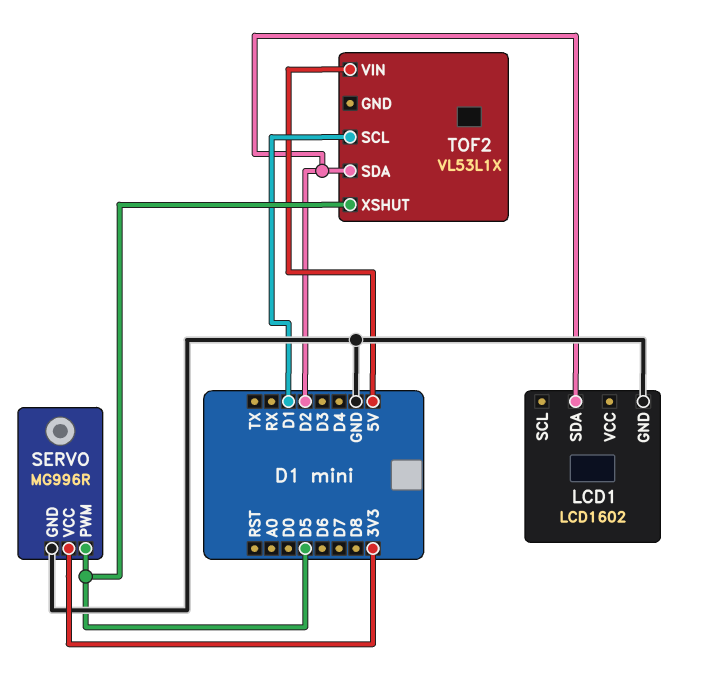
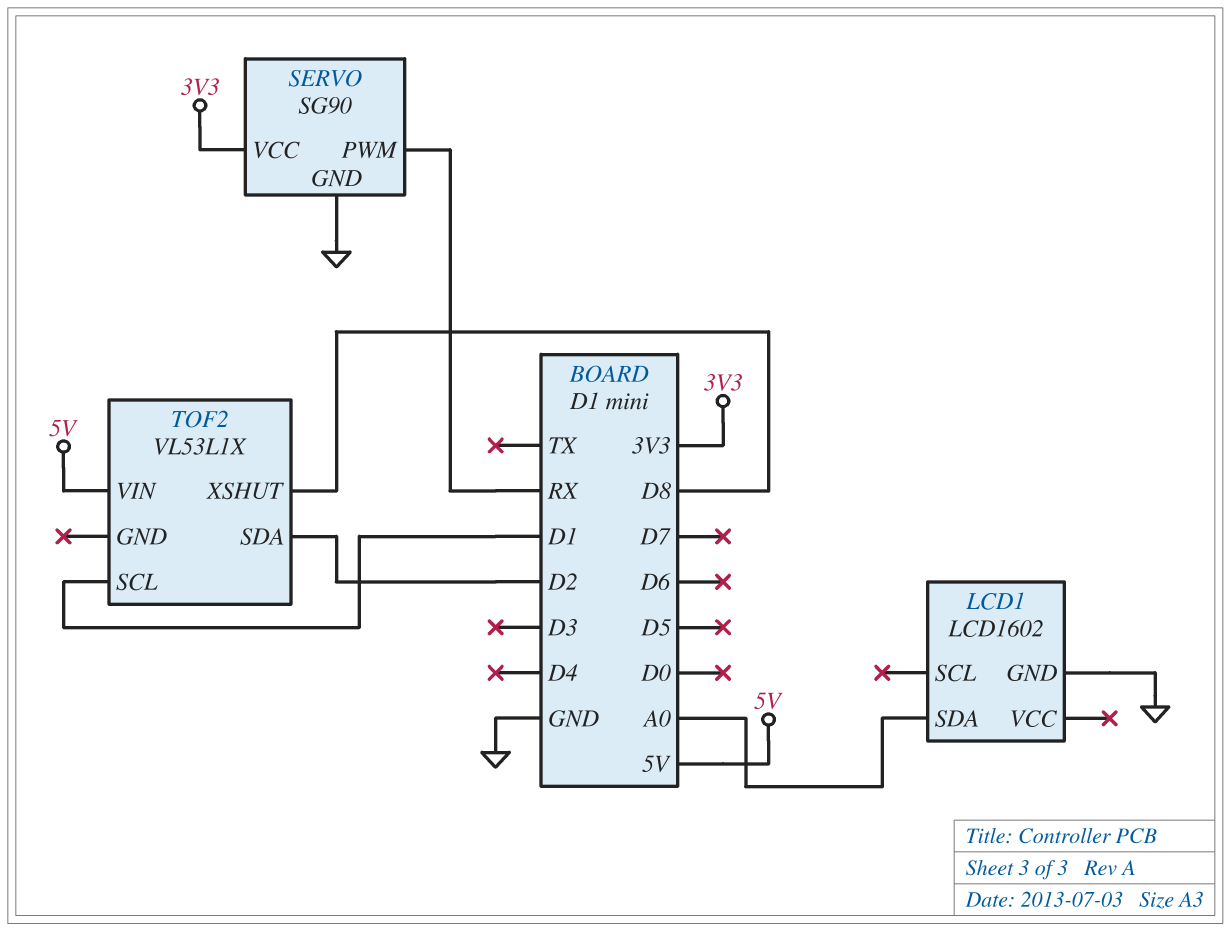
LCD1 pin SDA: D2 -> A0
SERVO: MG996R -> SG90
SERVO pin PWM: D5 -> RX
TOF2 pin XSHUT: D5 -> D8

